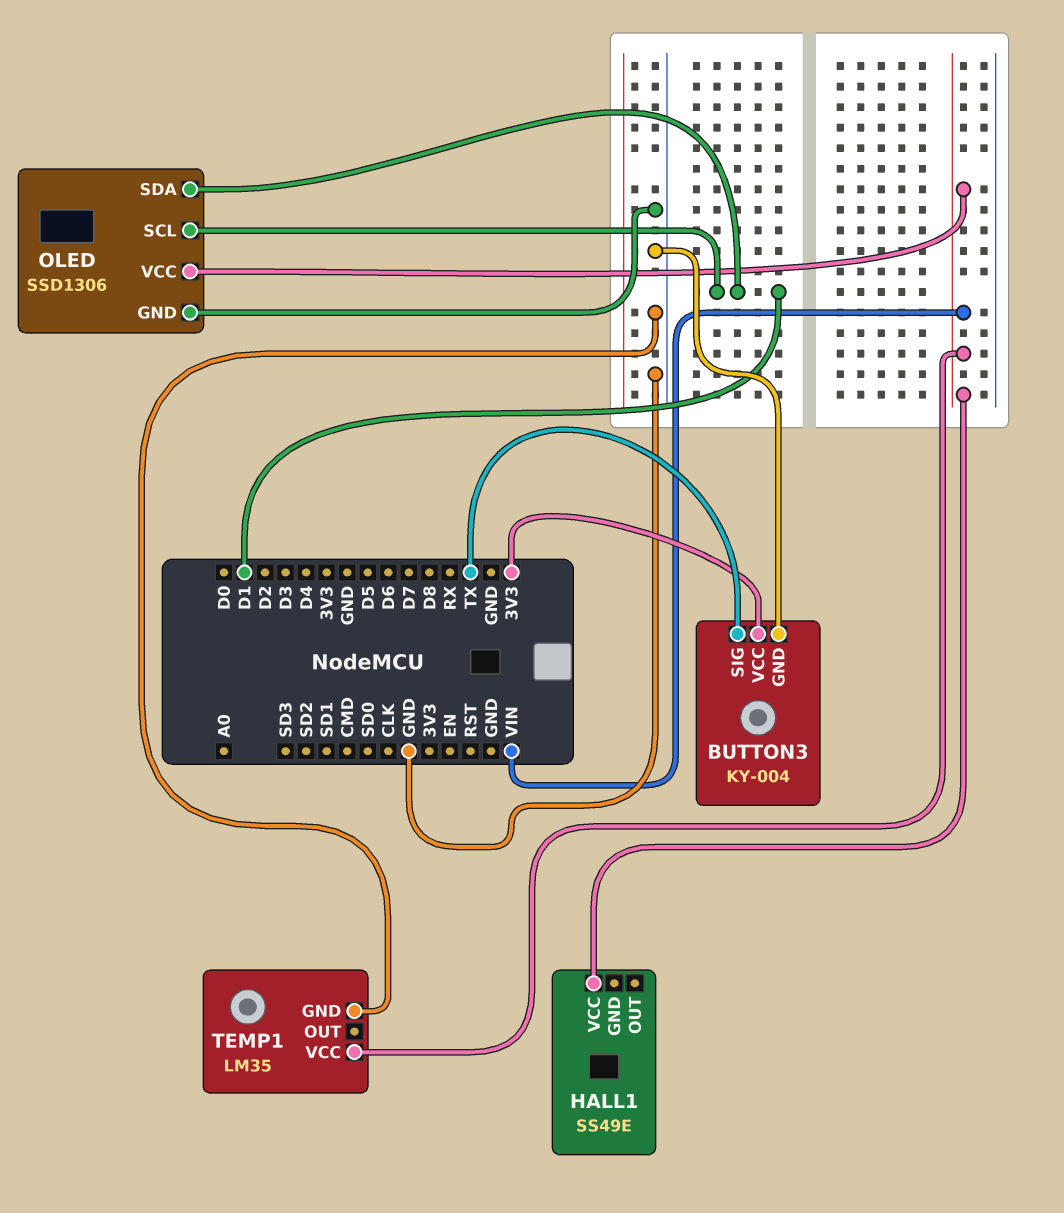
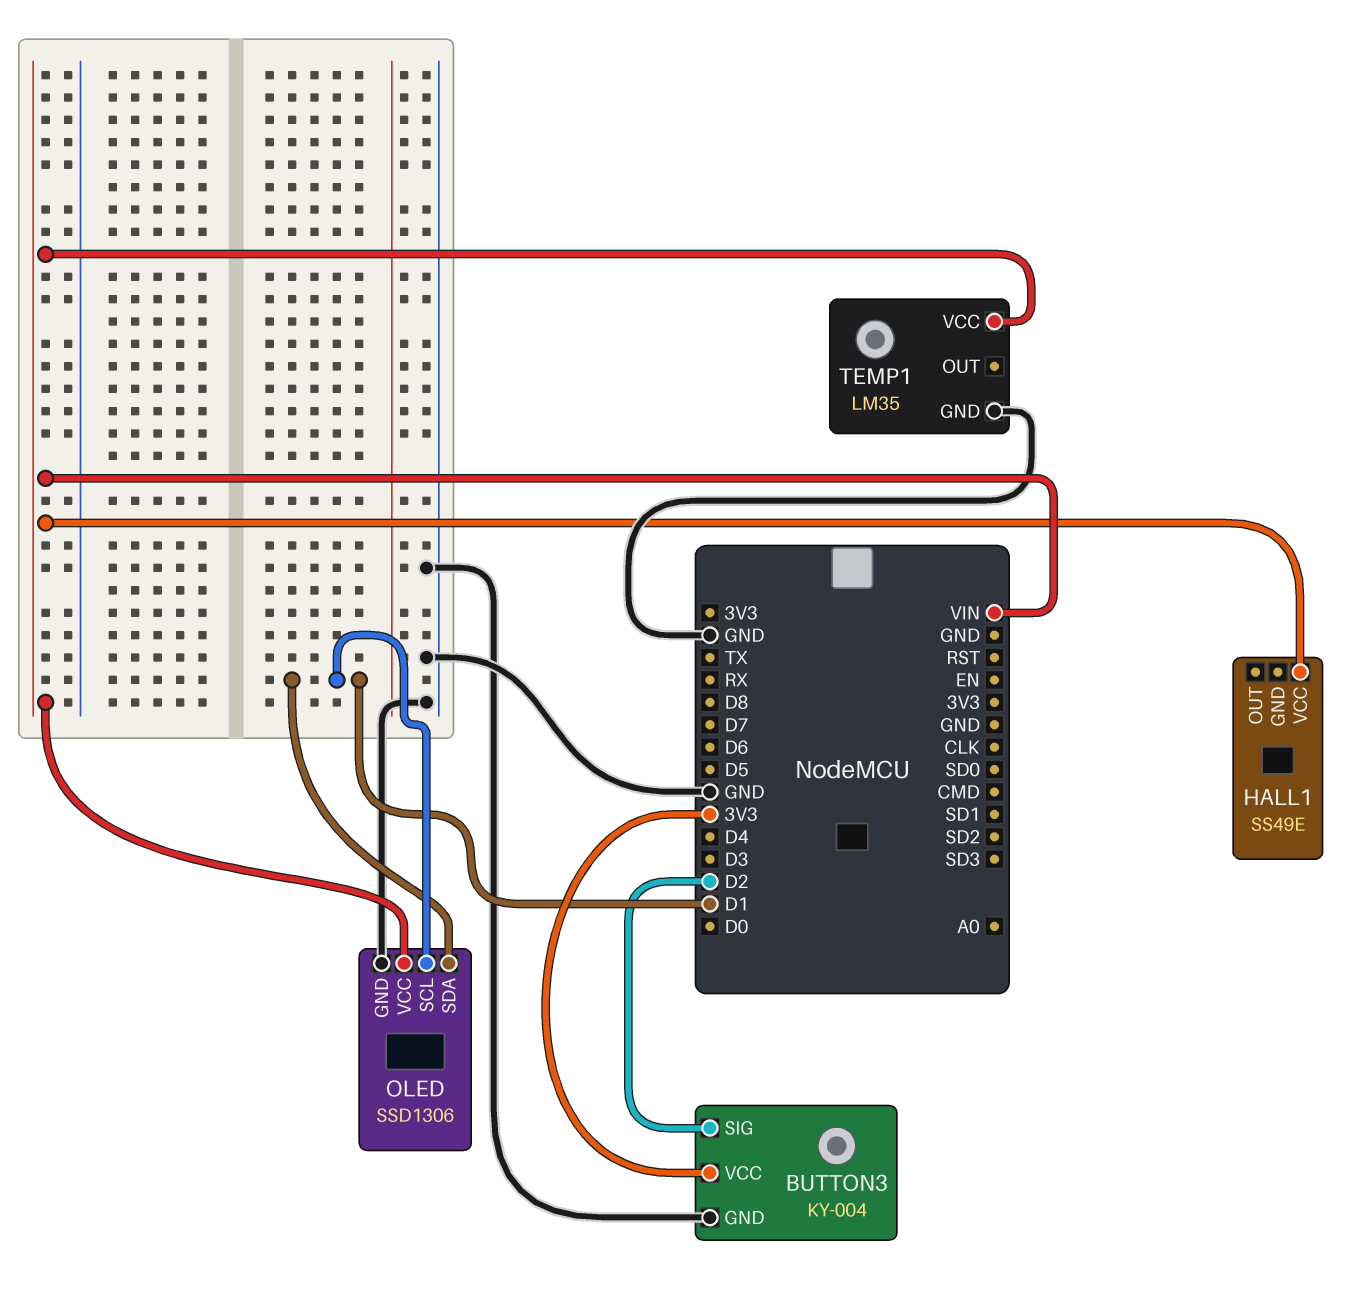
BUTTON3 pin SIG: TX -> D2

